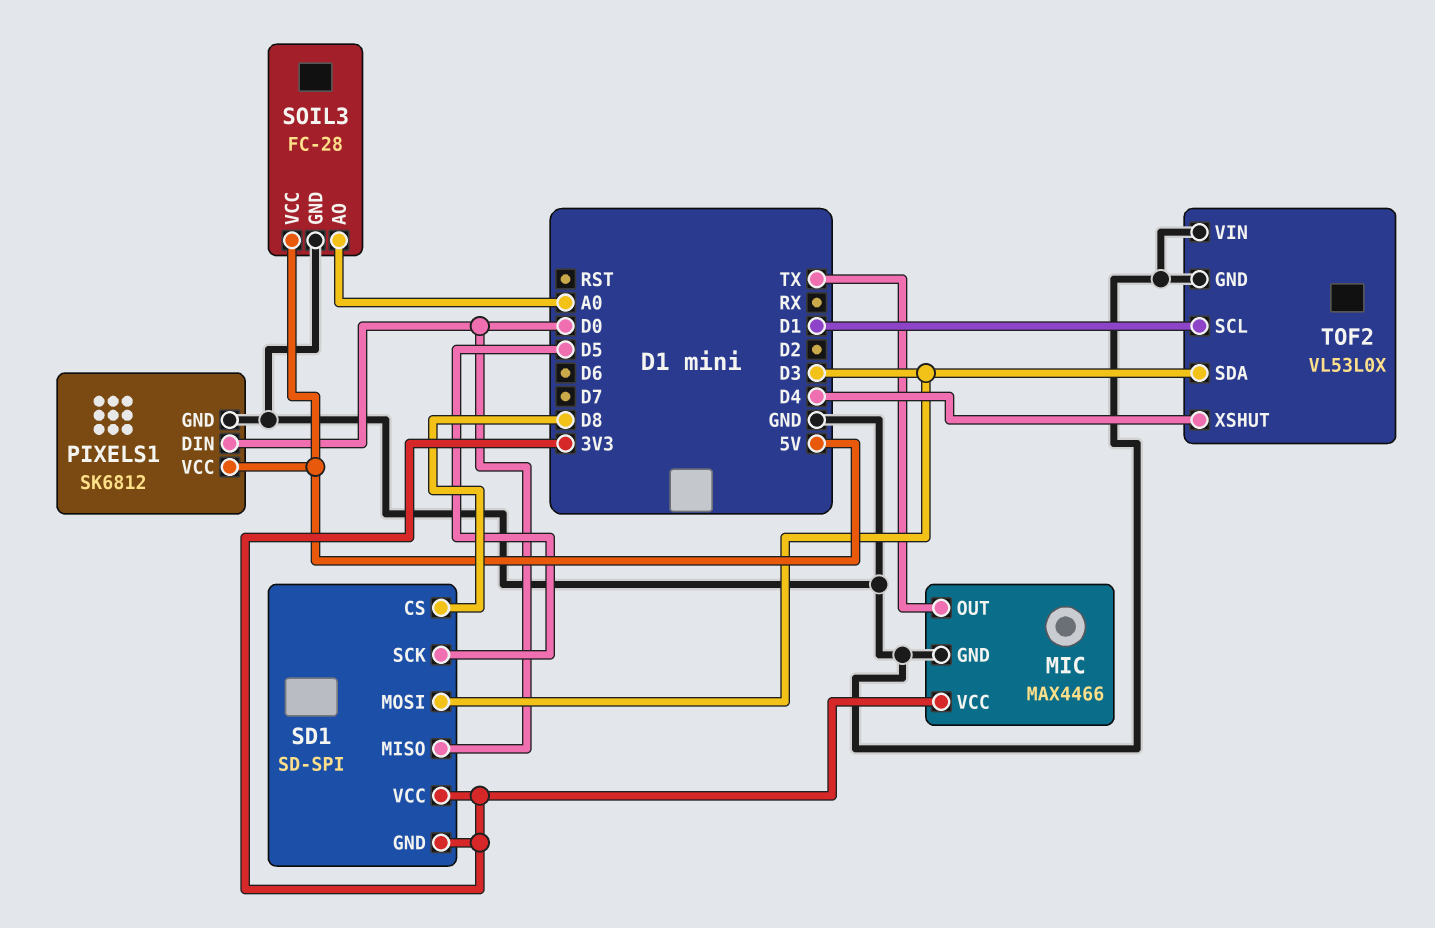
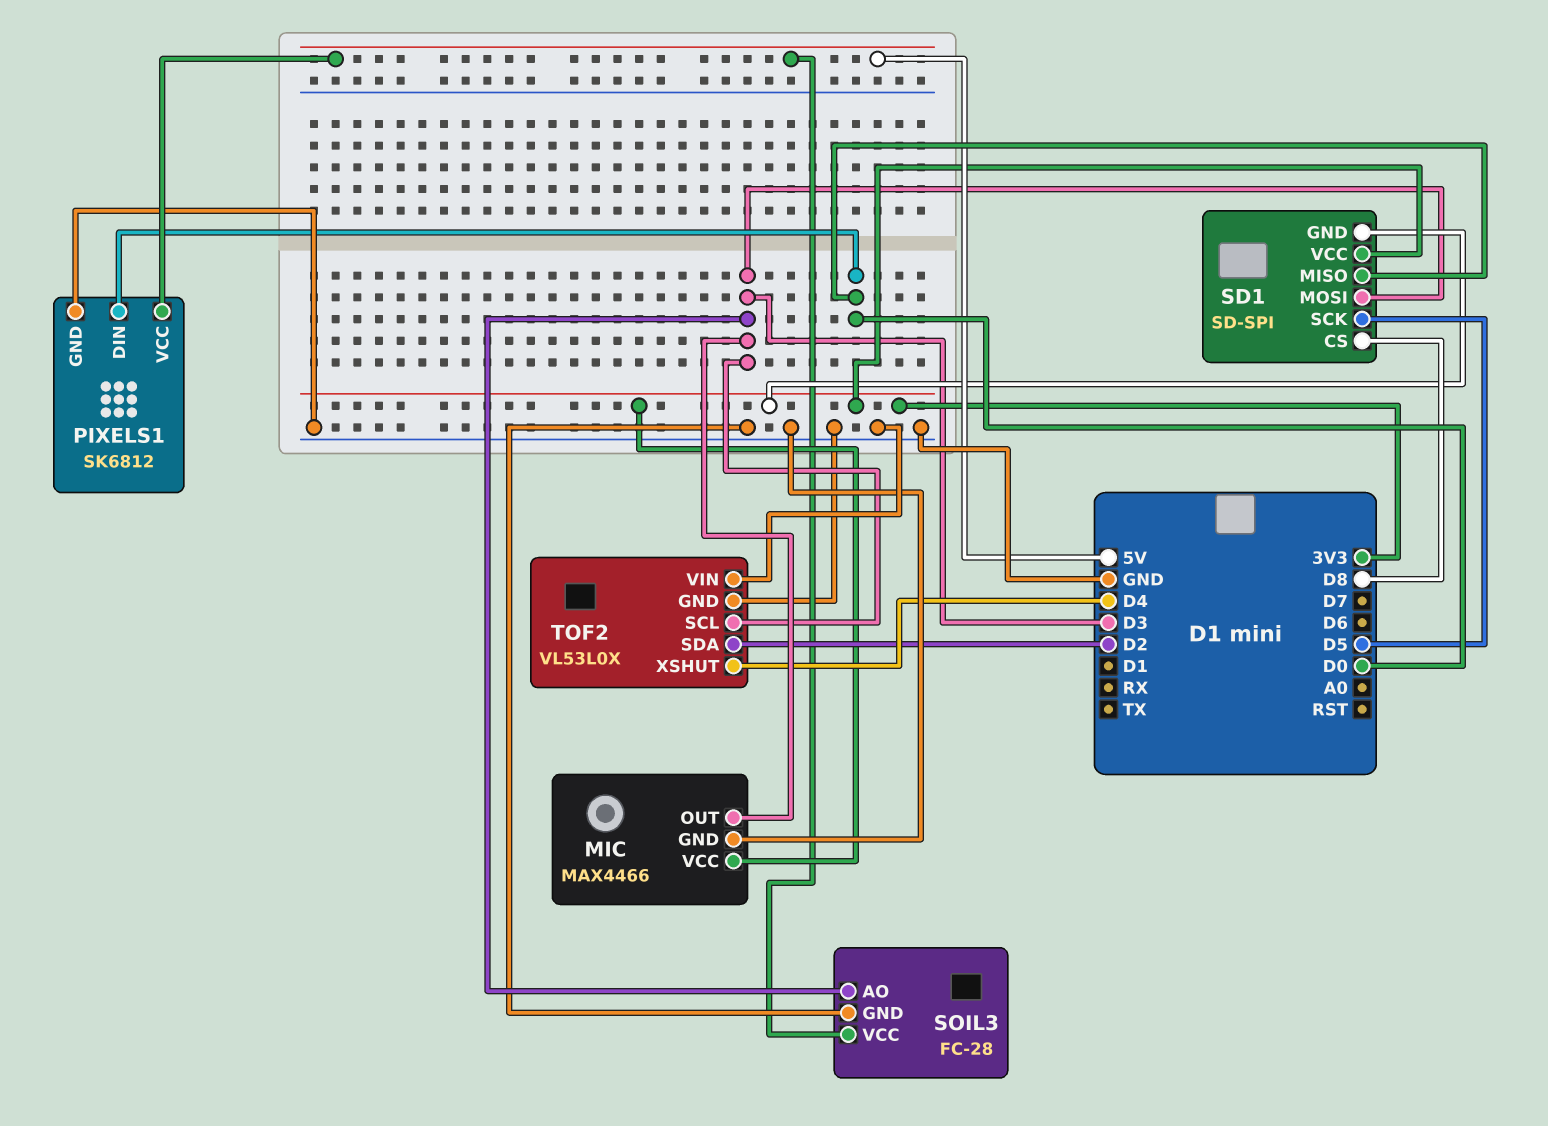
MIC pin OUT: TX -> D3
SOIL3 pin AO: A0 -> D3
TOF2 pin SCL: D1 -> D3
TOF2 pin SDA: D3 -> D2

